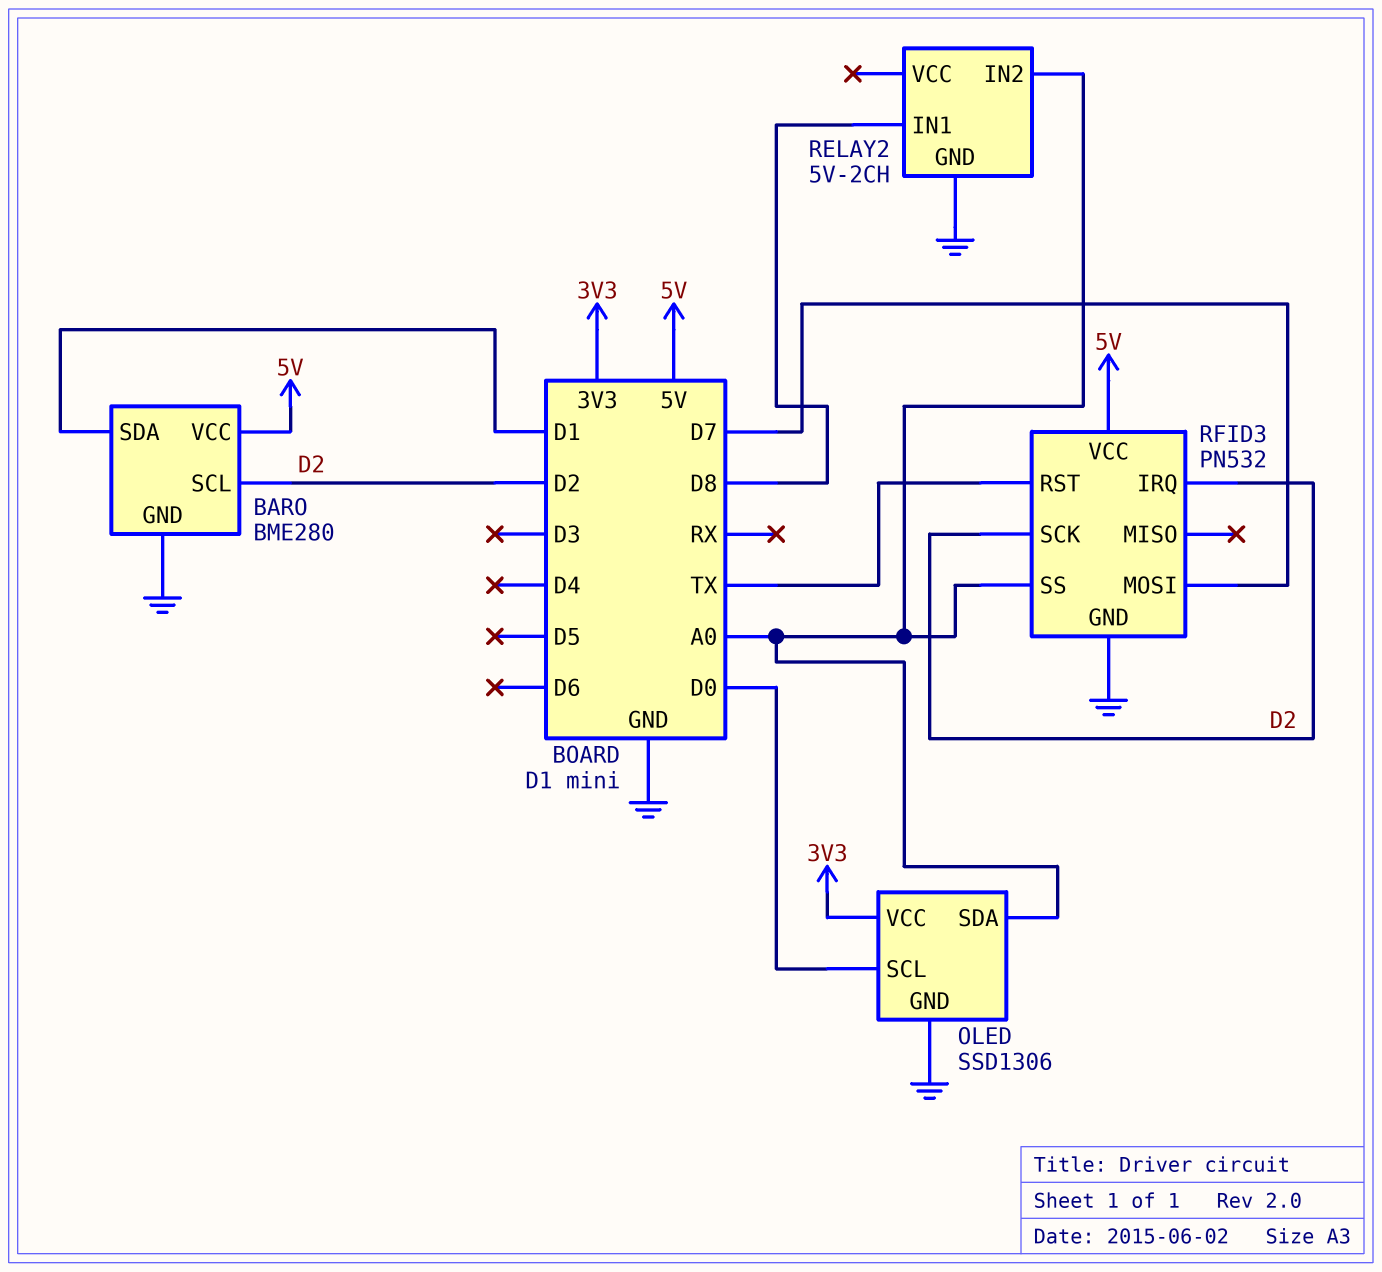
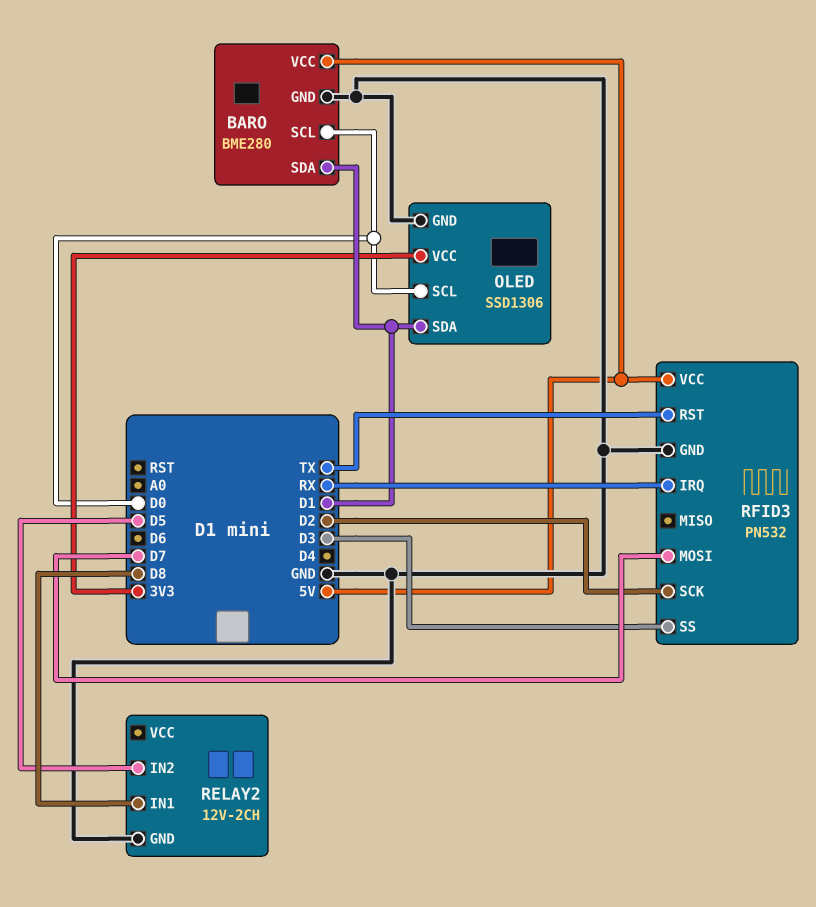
BARO pin SCL: D2 -> D0
OLED pin SDA: A0 -> D1
RELAY2: 5V-2CH -> 12V-2CH
RELAY2 pin IN2: A0 -> D5
RFID3 pin IRQ: D2 -> RX
RFID3 pin SS: A0 -> D3

